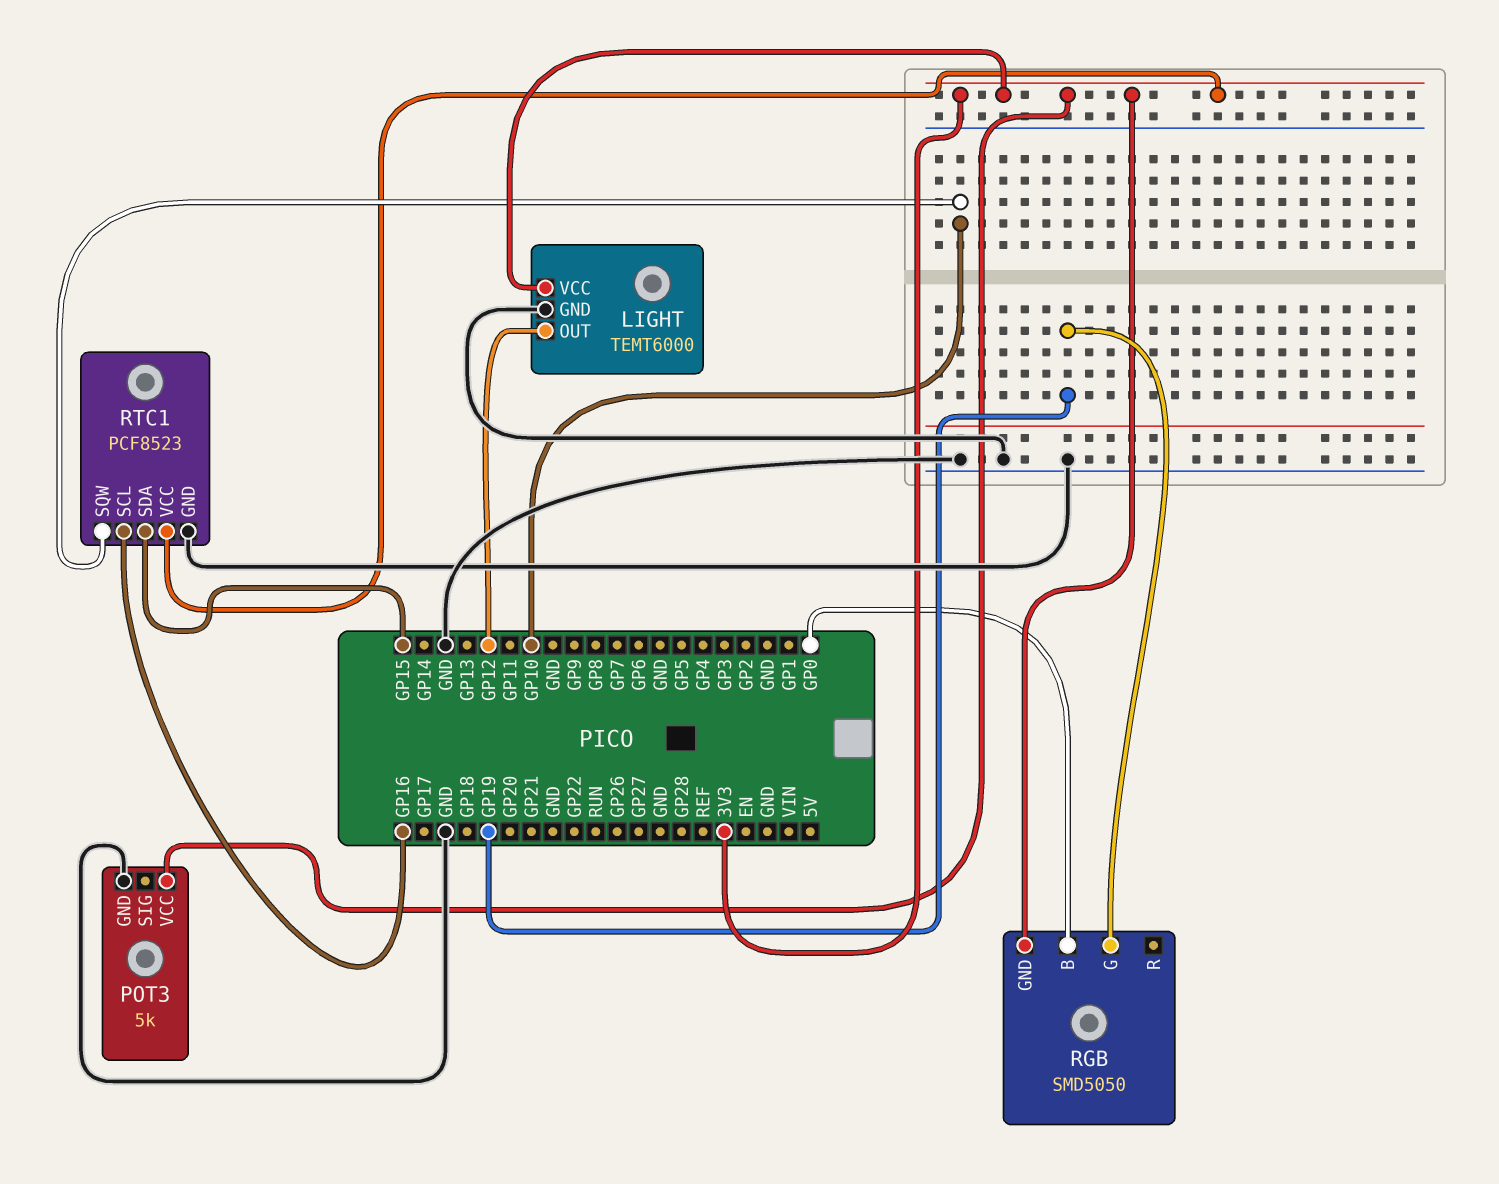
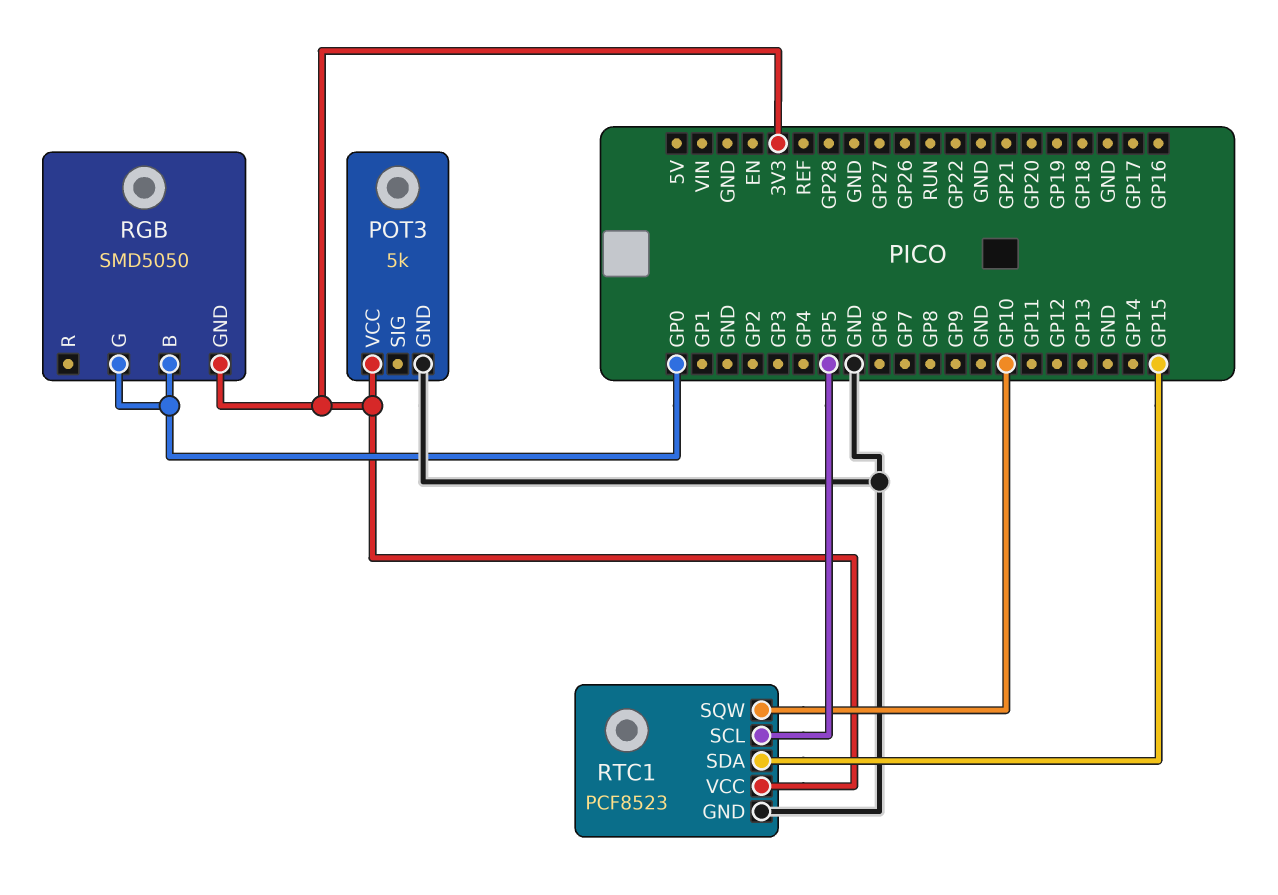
LIGHT: TEMT6000 -> none
LIGHT pin GND: GND -> none
LIGHT pin OUT: GP12 -> none
LIGHT pin VCC: 3V3 -> none
RGB pin G: GP19 -> GP0
RTC1 pin SCL: GP16 -> GP5

